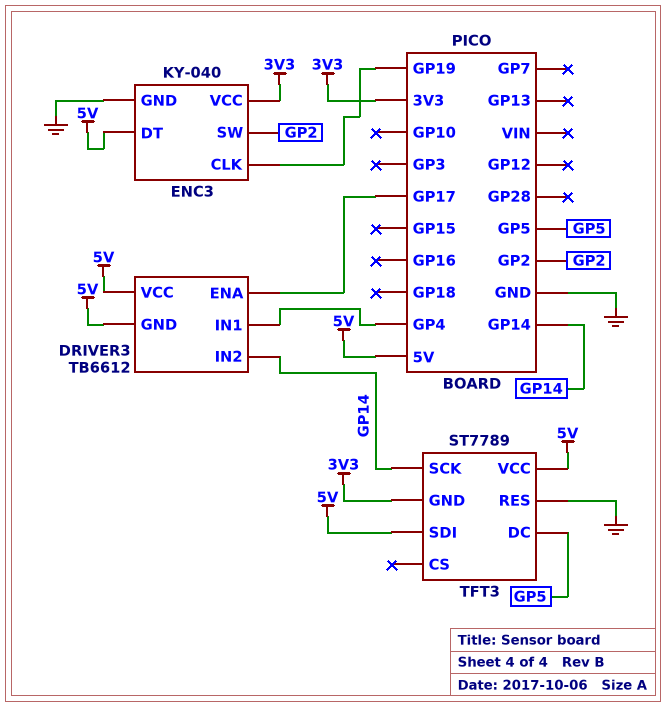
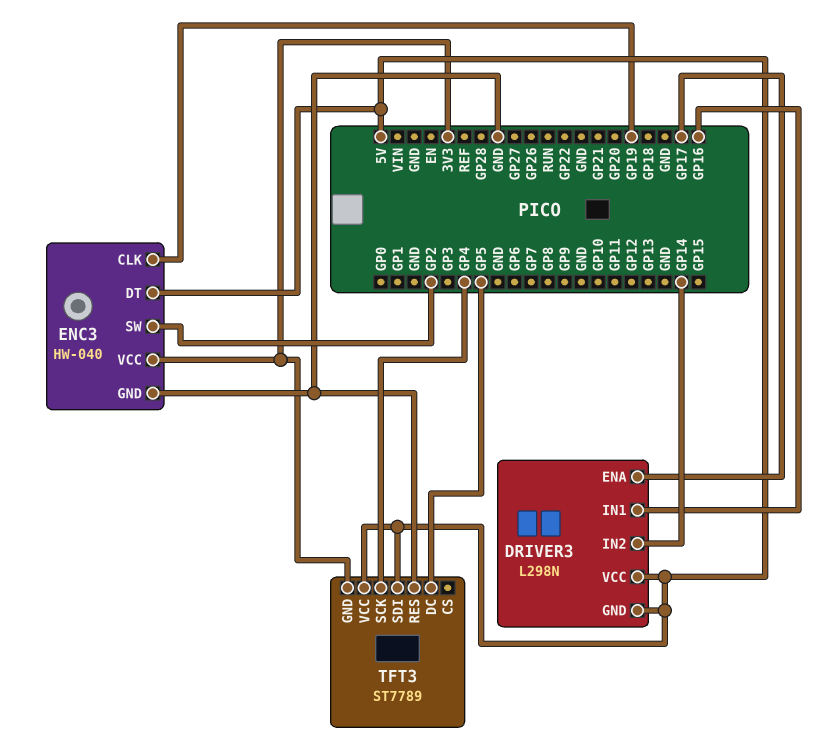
DRIVER3: TB6612 -> L298N
DRIVER3 pin IN1: GP4 -> GP16
ENC3: KY-040 -> HW-040
TFT3 pin SCK: GP14 -> GP4

